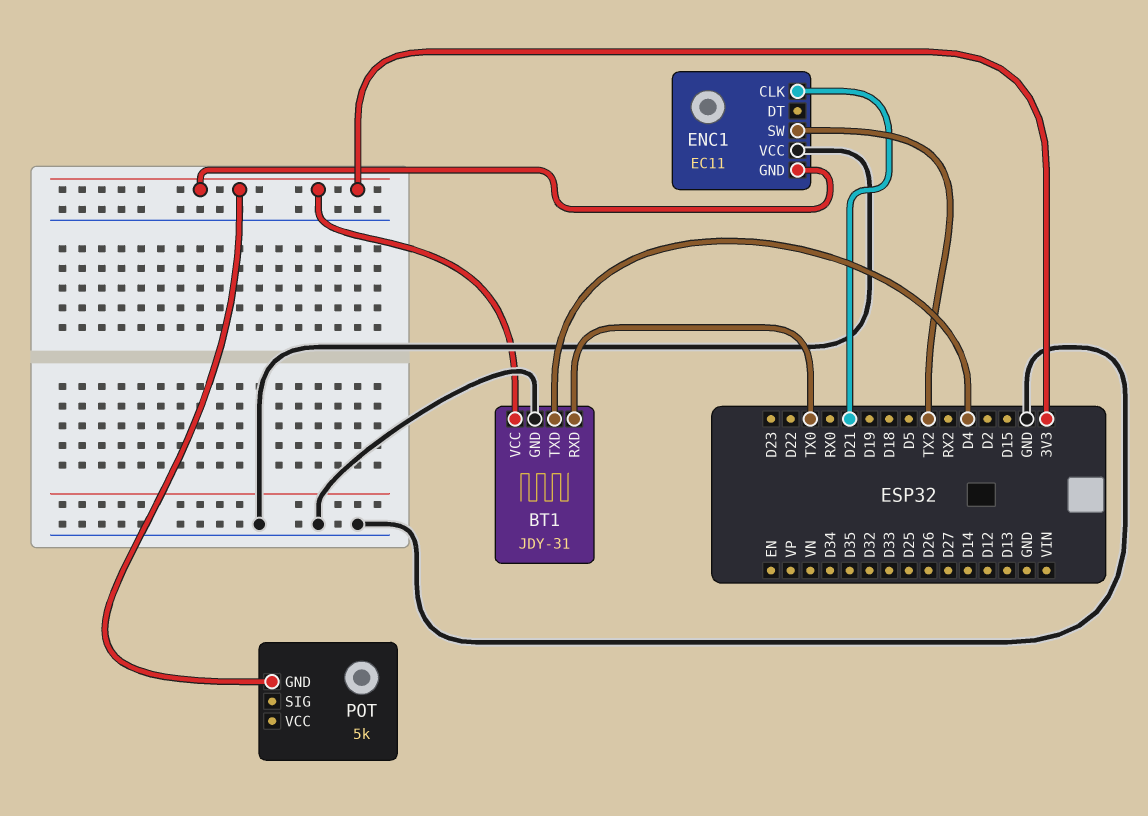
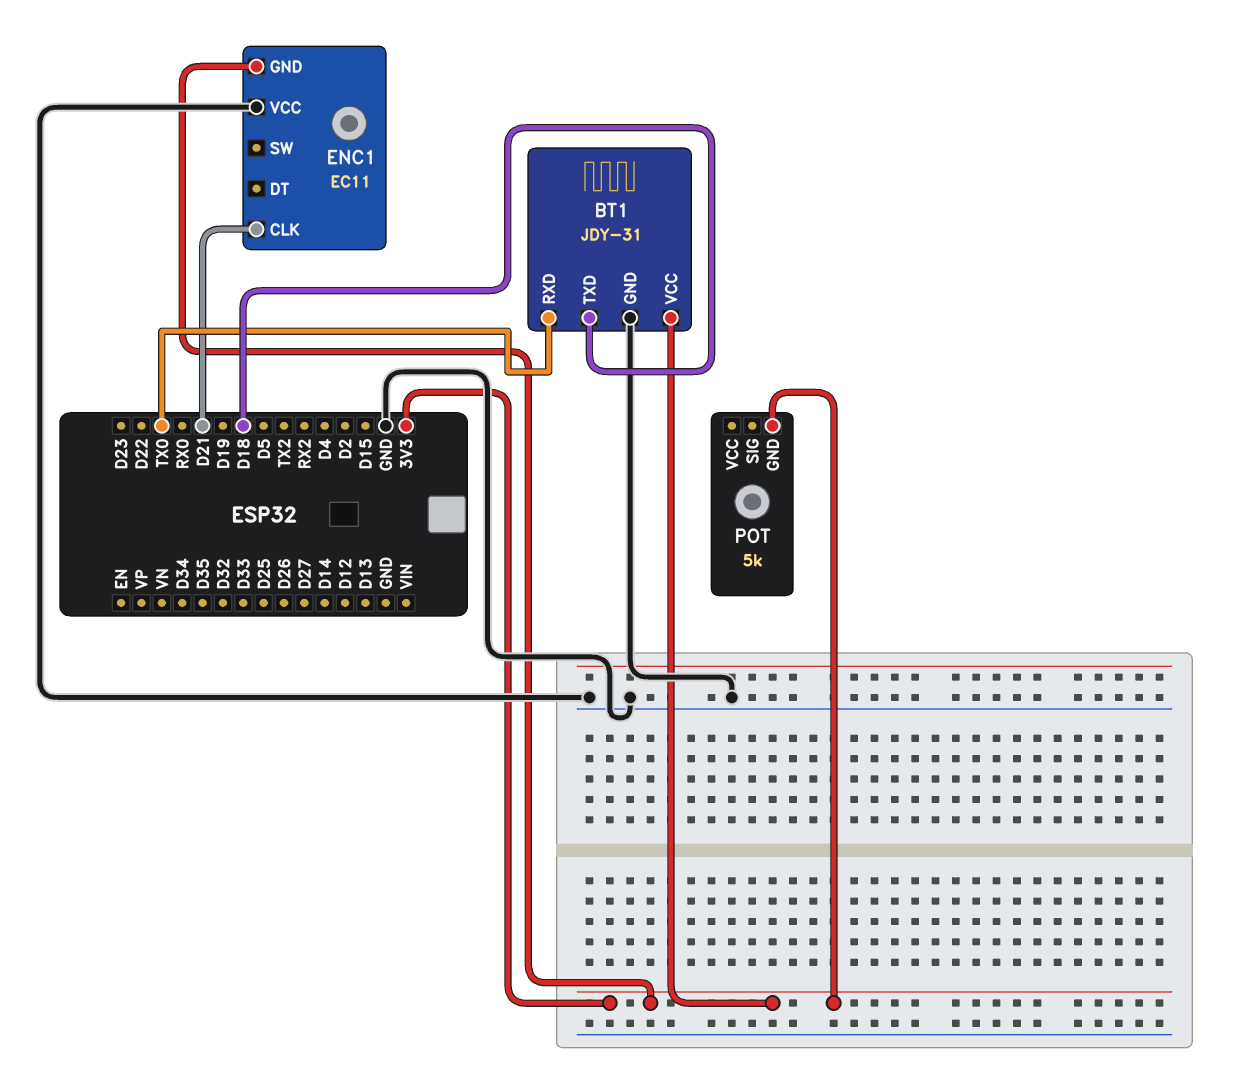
BT1 pin TXD: D4 -> D18
ENC1 pin SW: TX2 -> none

